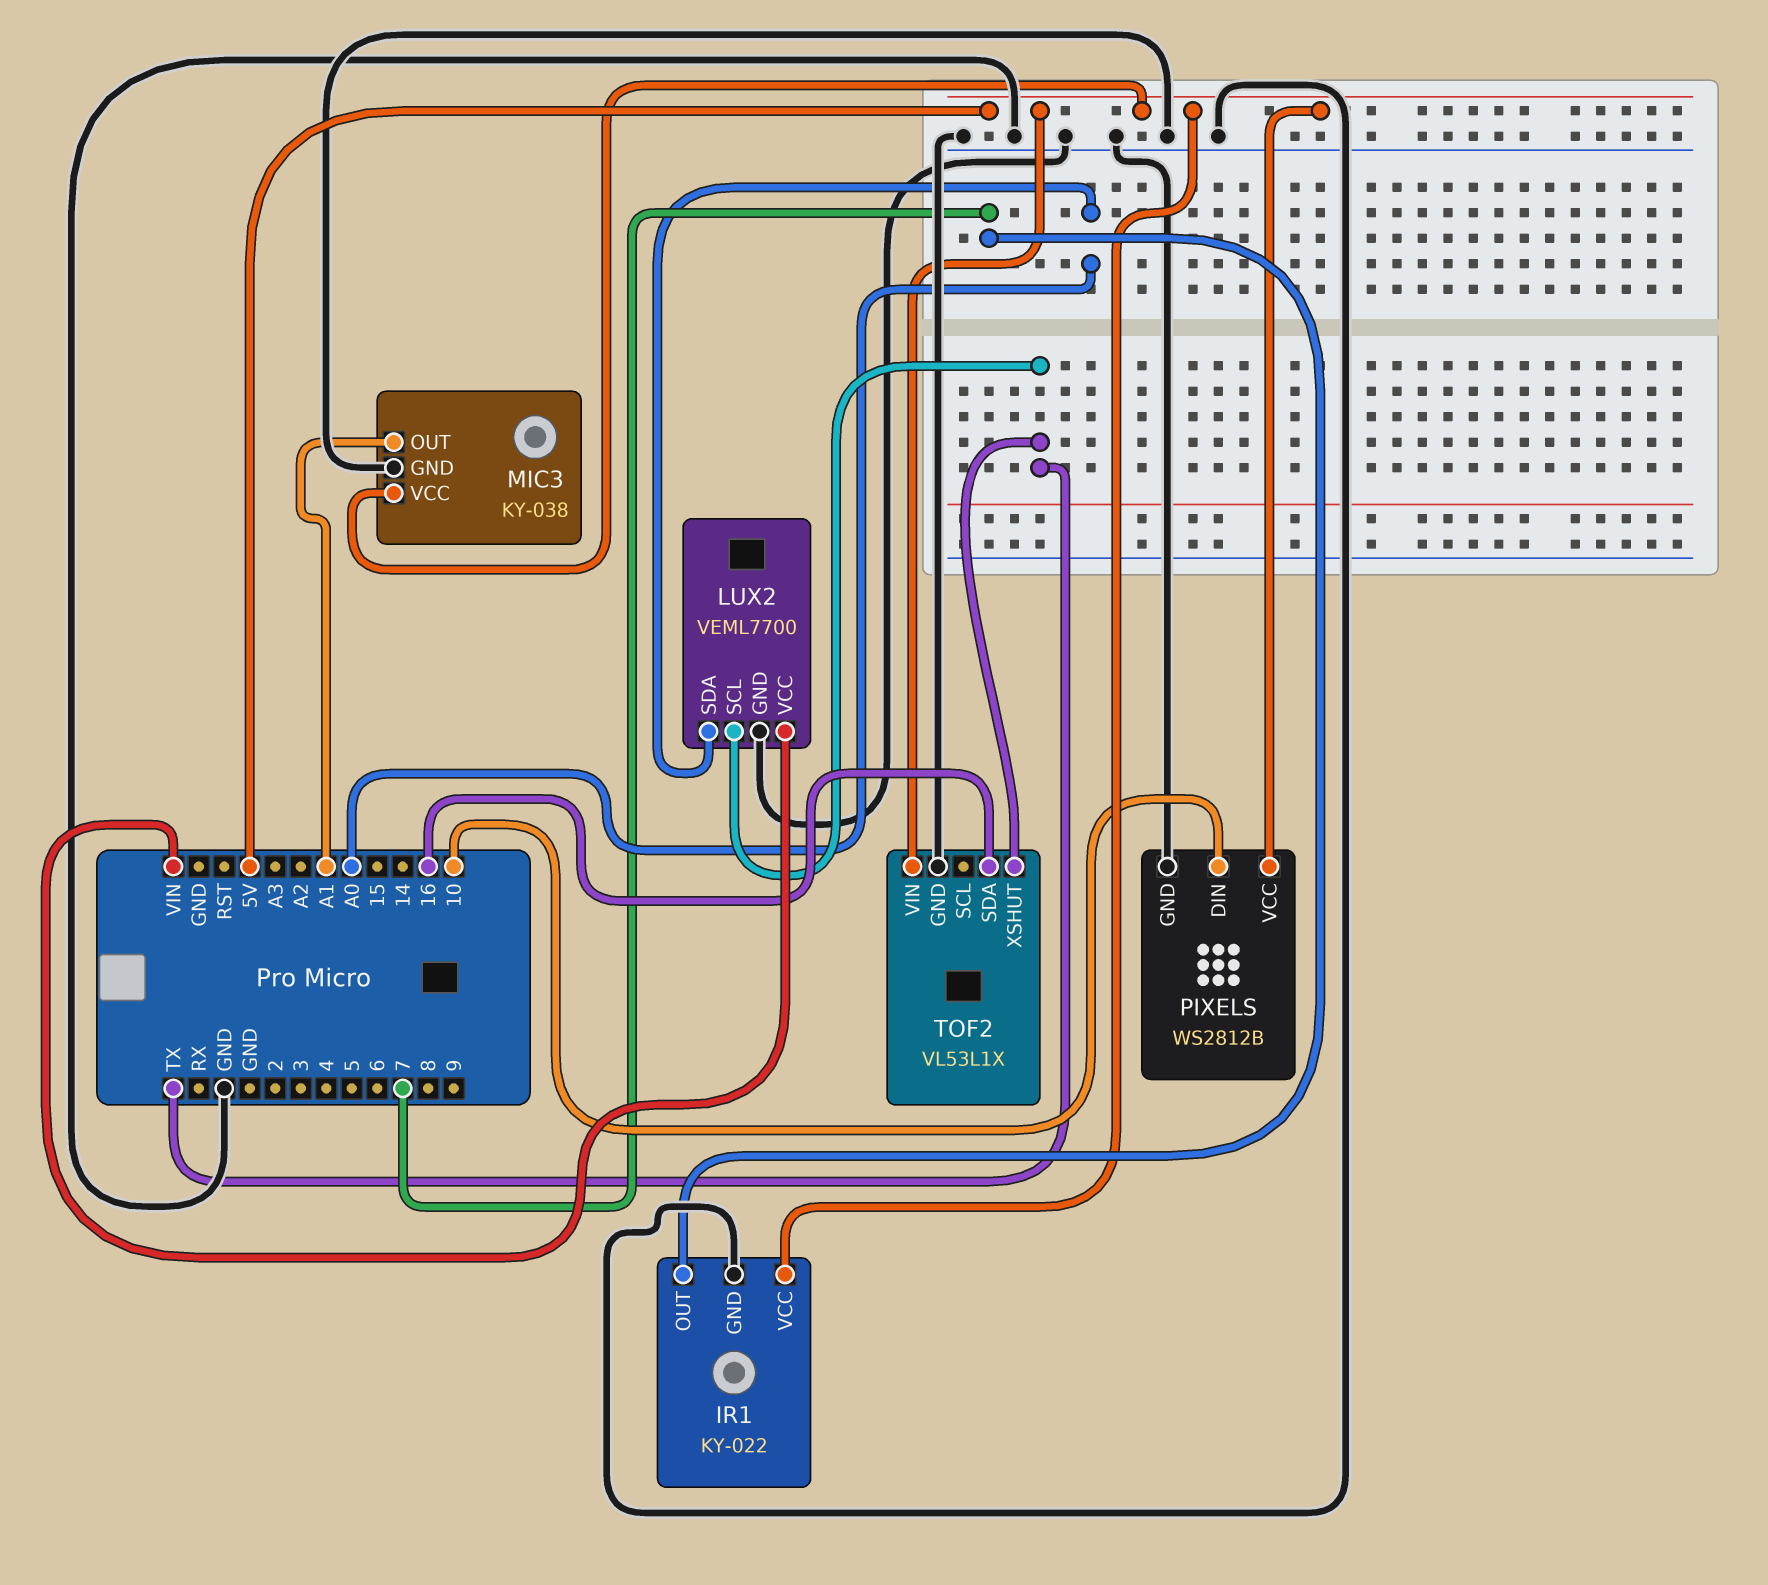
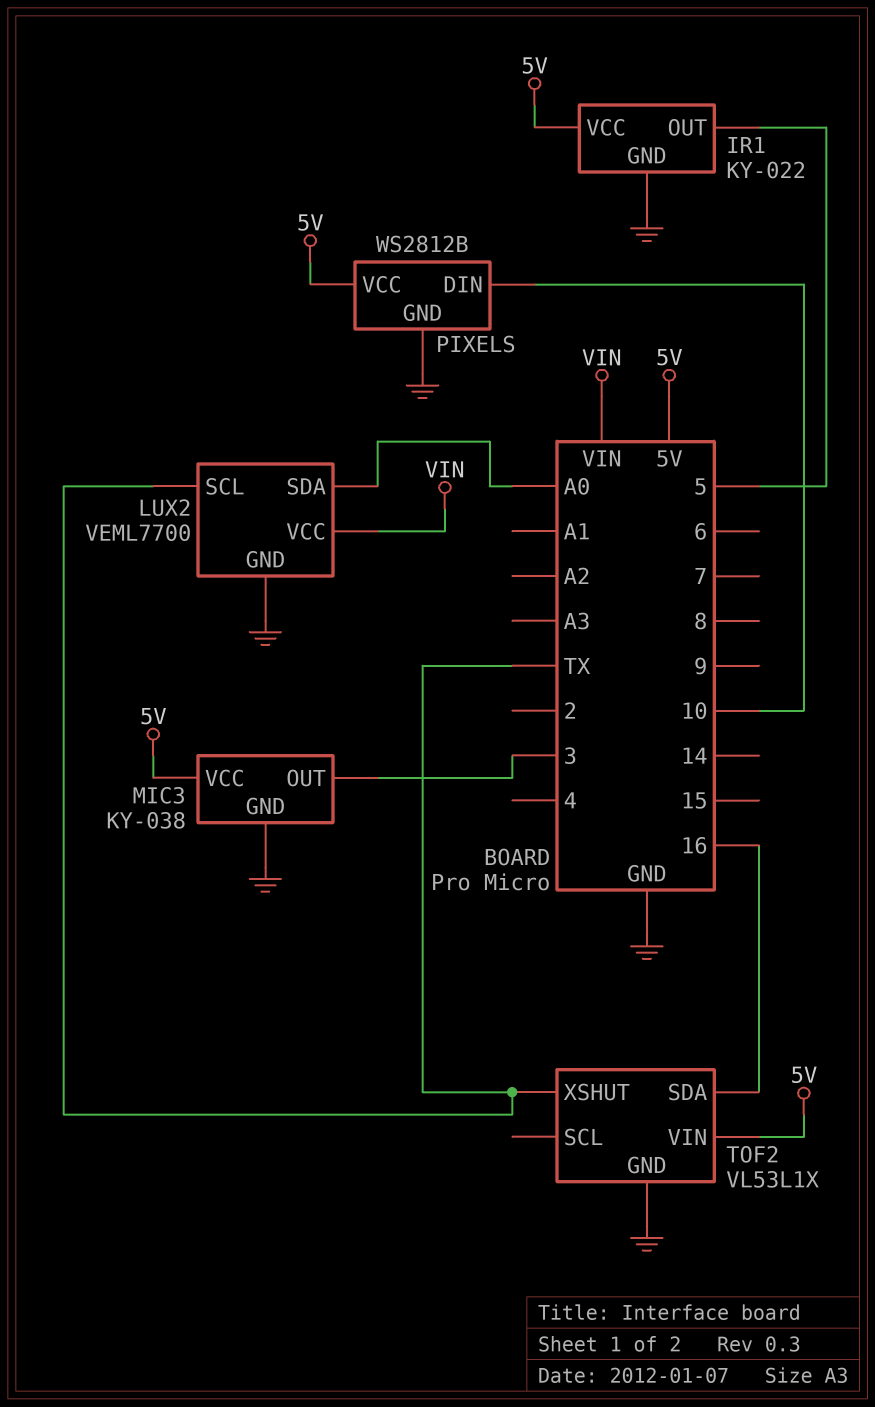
IR1 pin OUT: 7 -> 5
MIC3 pin OUT: A1 -> 3

